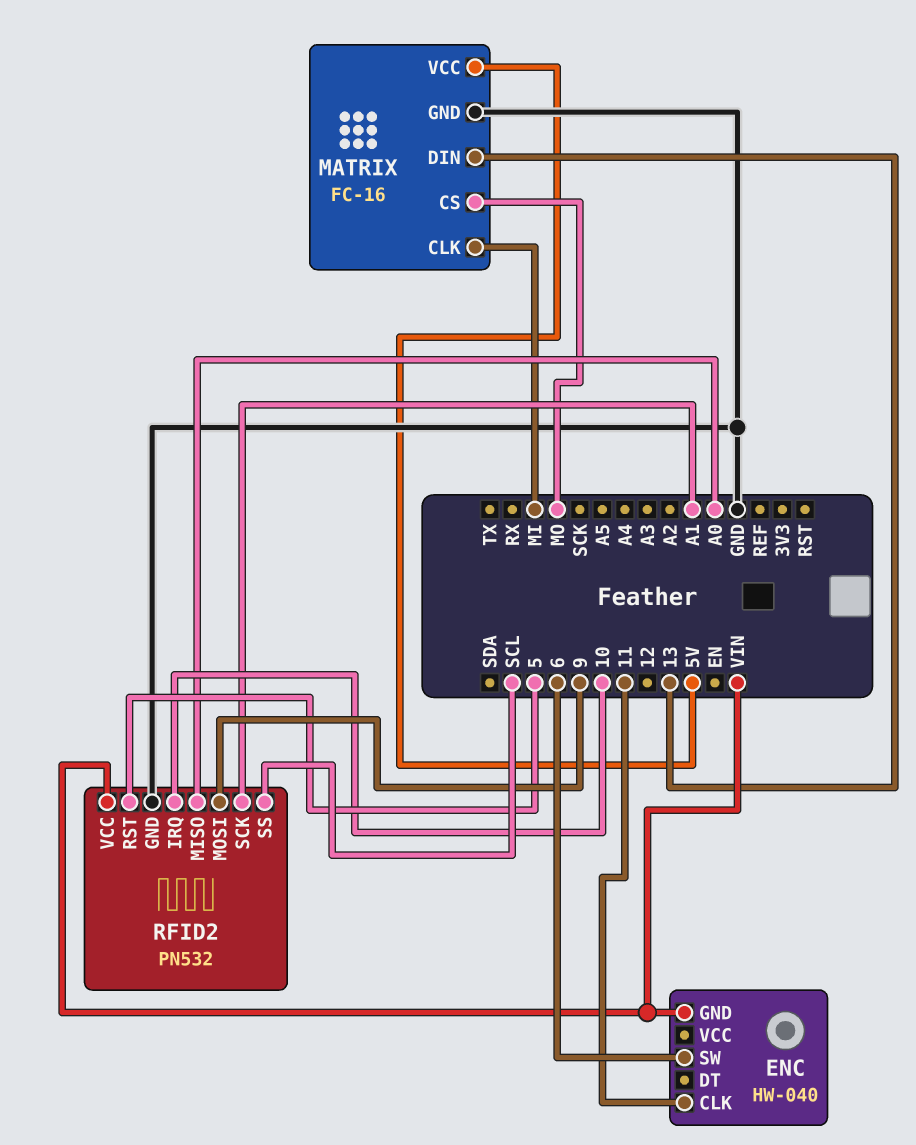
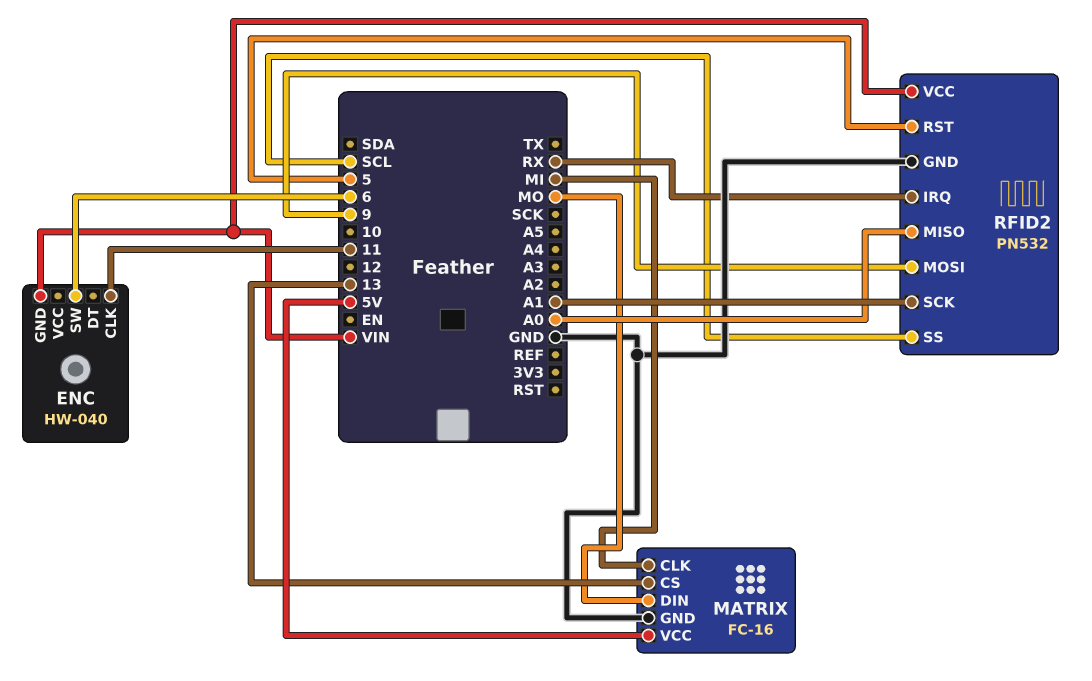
MATRIX pin CS: MO -> 13
MATRIX pin DIN: 13 -> MO
RFID2 pin IRQ: 10 -> RX

